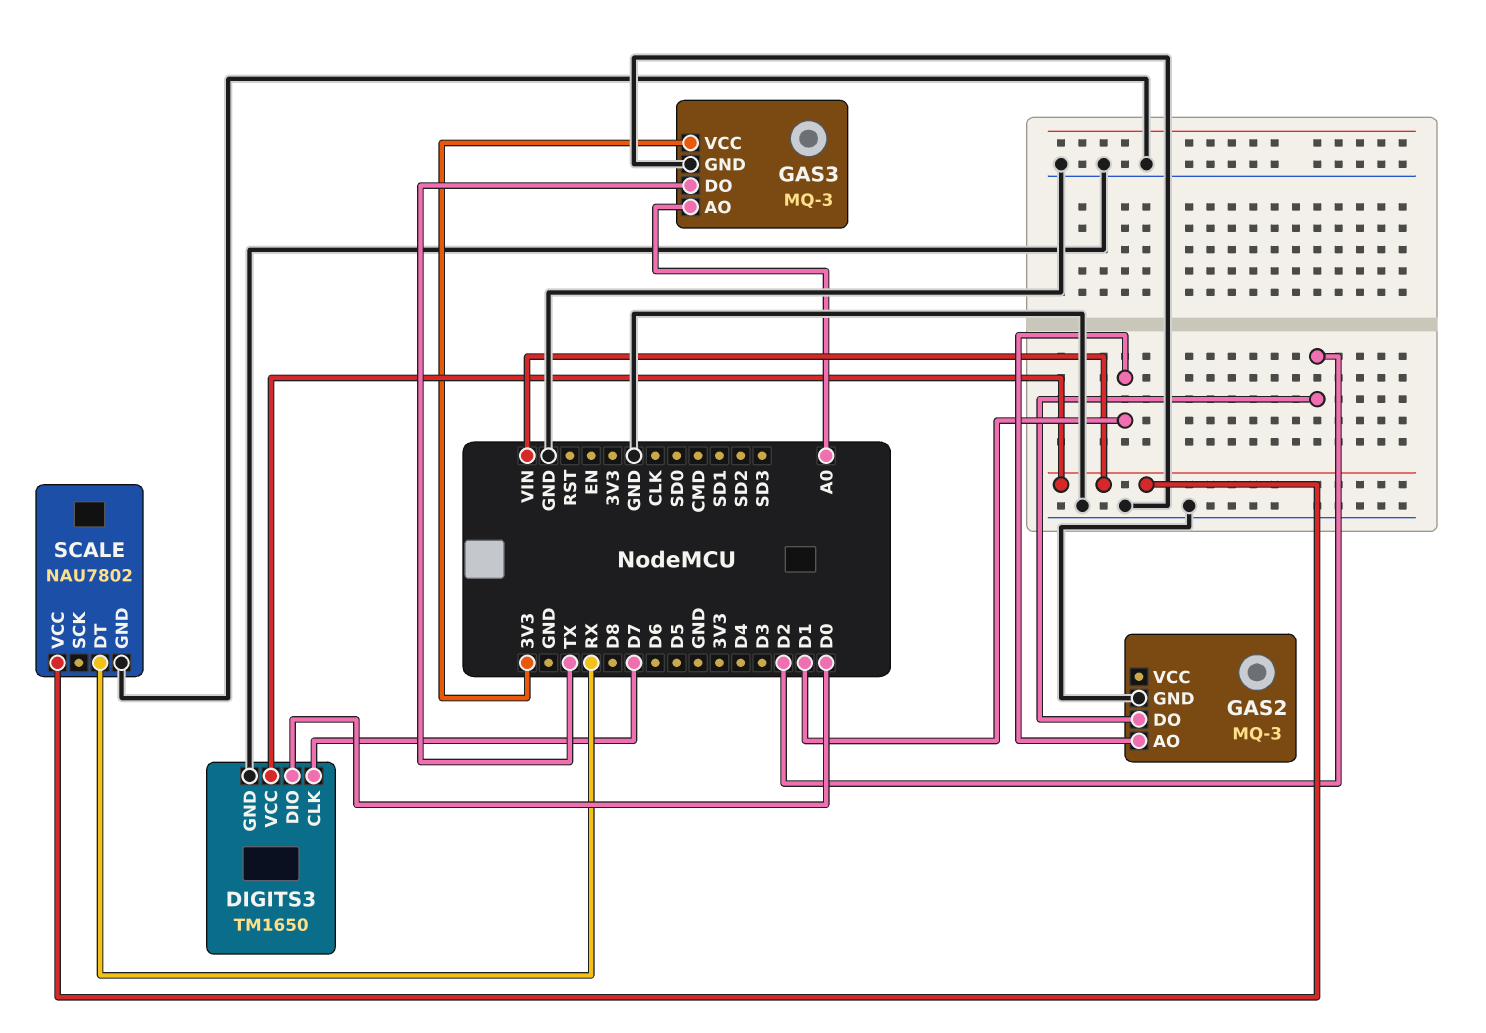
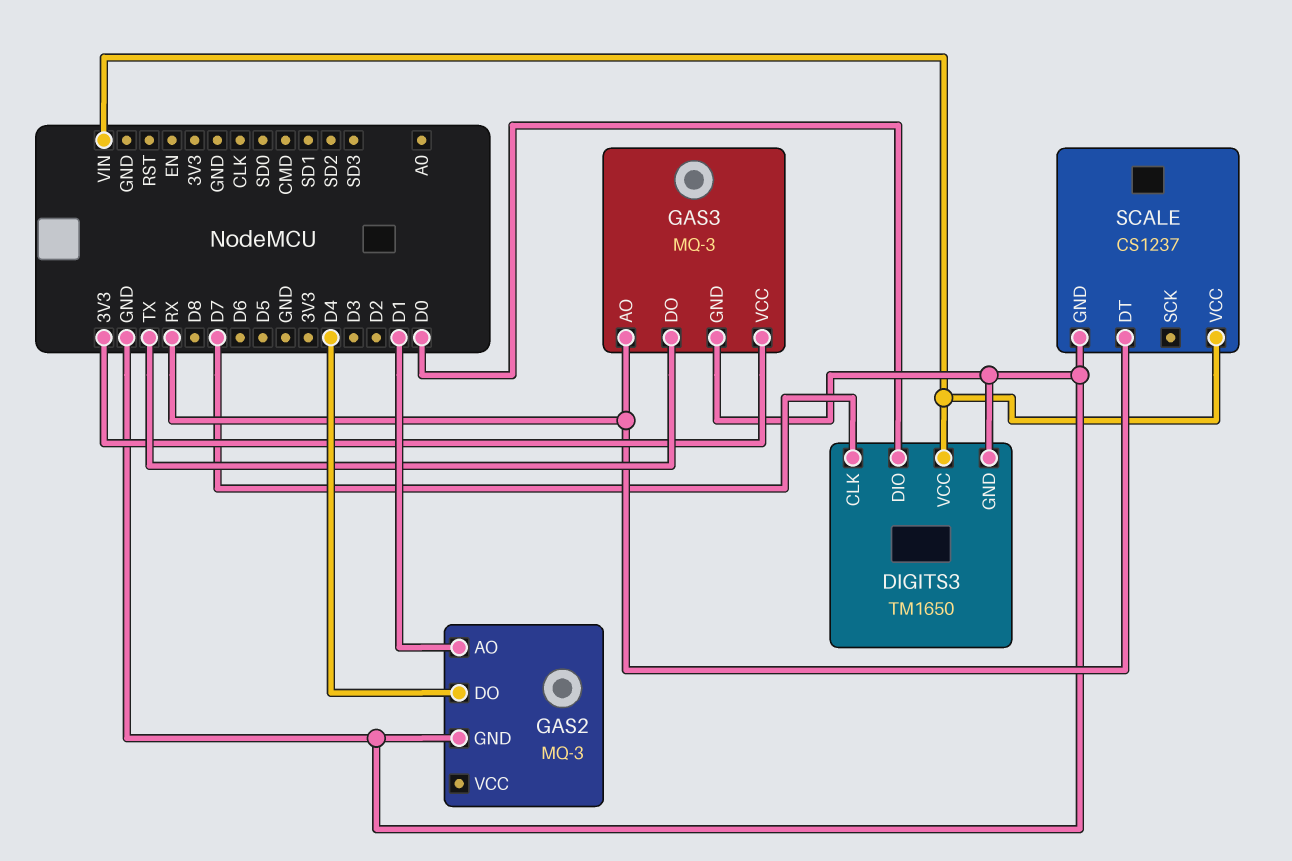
GAS2 pin DO: D2 -> D4
GAS3 pin AO: A0 -> RX
SCALE: NAU7802 -> CS1237

